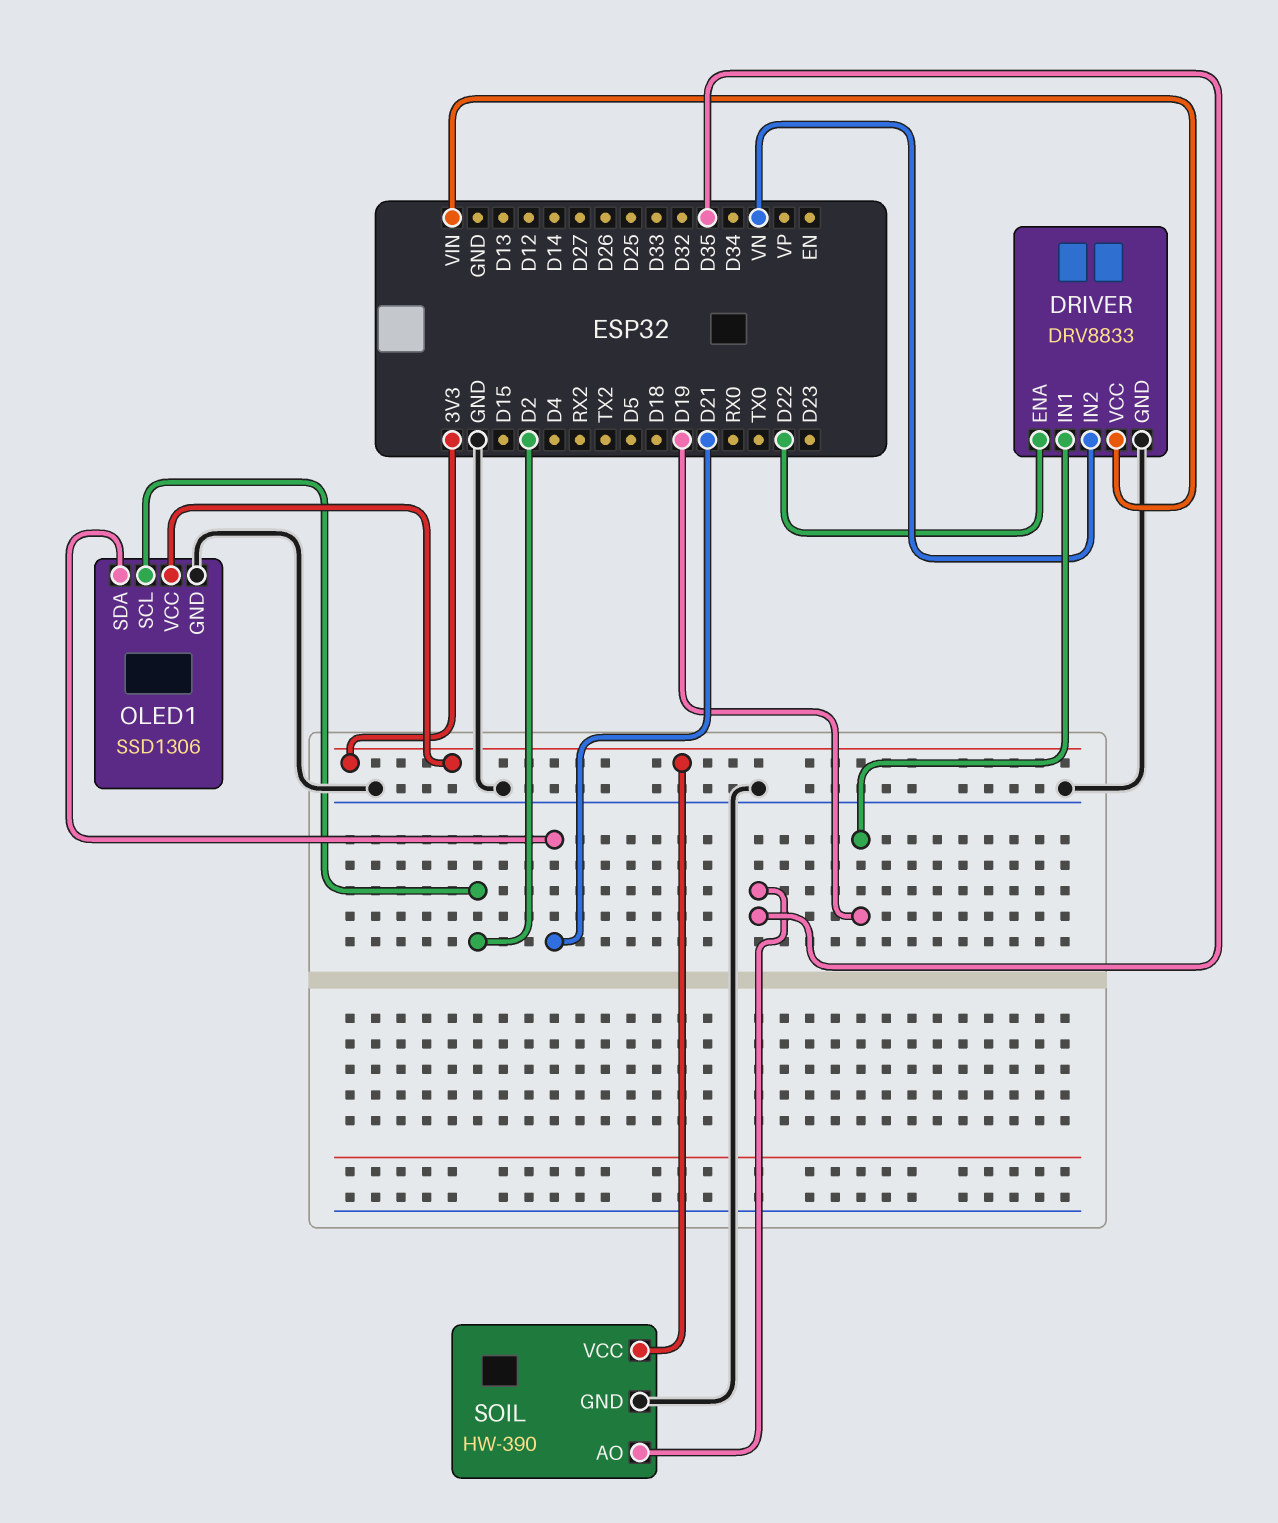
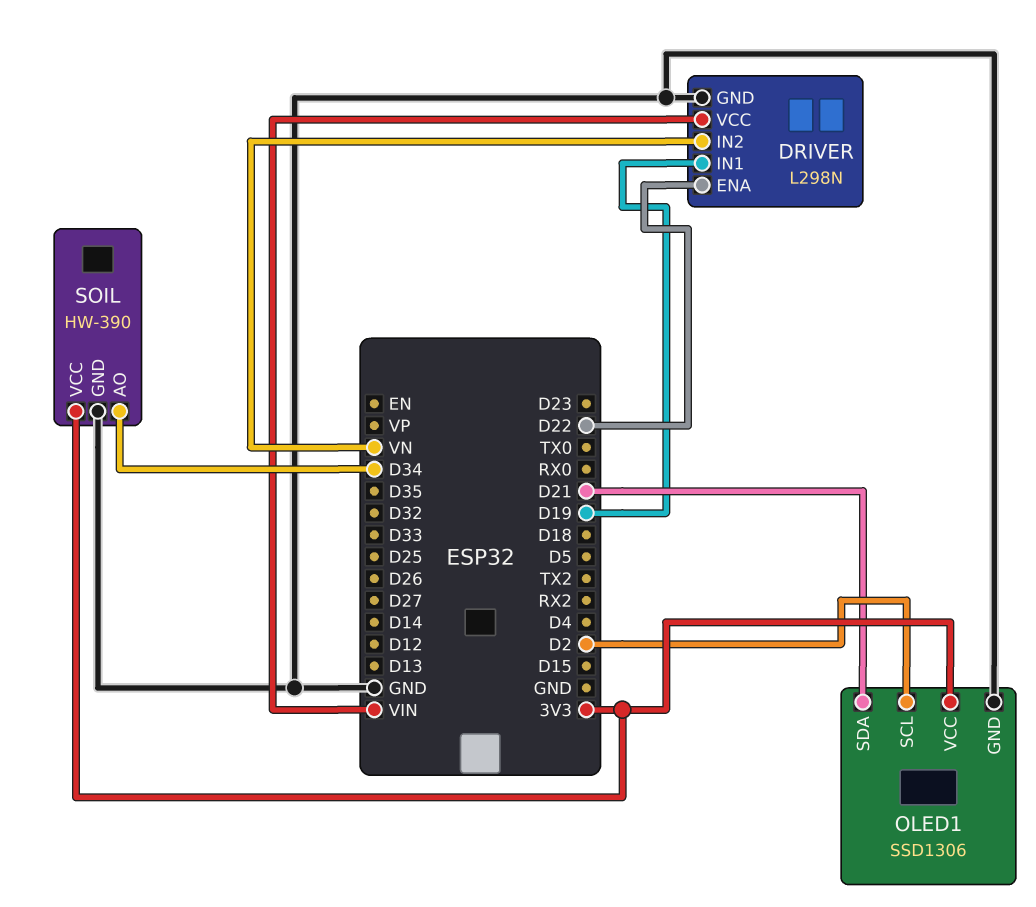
DRIVER: DRV8833 -> L298N
SOIL pin AO: D35 -> D34

